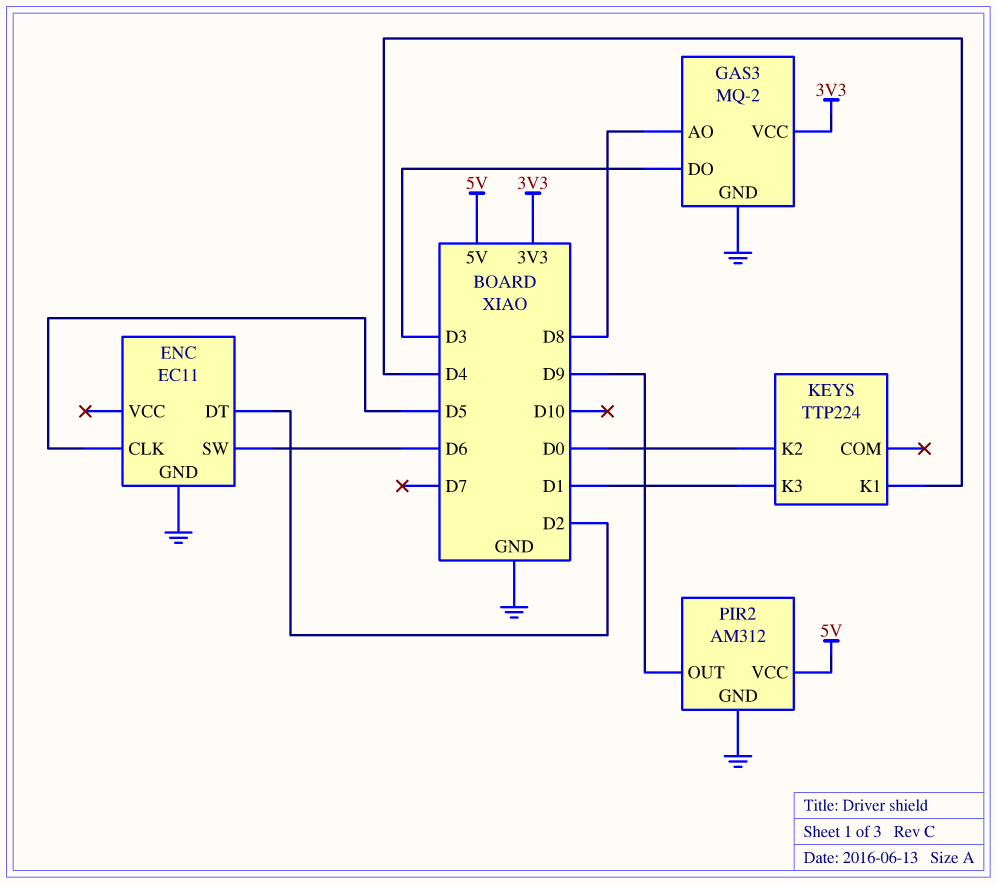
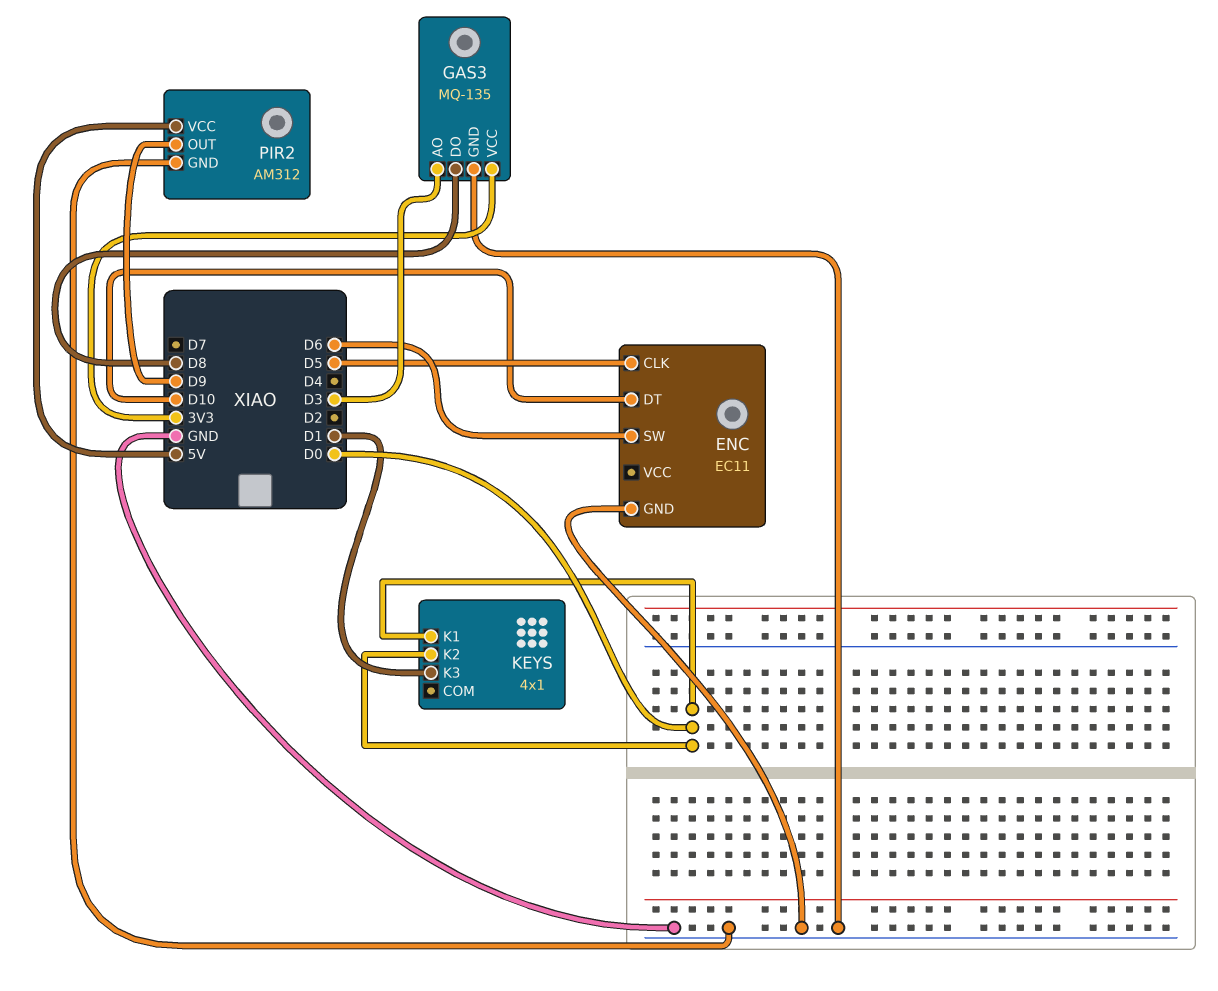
ENC pin DT: D2 -> D10
GAS3: MQ-2 -> MQ-135
GAS3 pin AO: D8 -> D3
GAS3 pin DO: D3 -> D8
KEYS: TTP224 -> 4x1
KEYS pin K1: D4 -> D0

